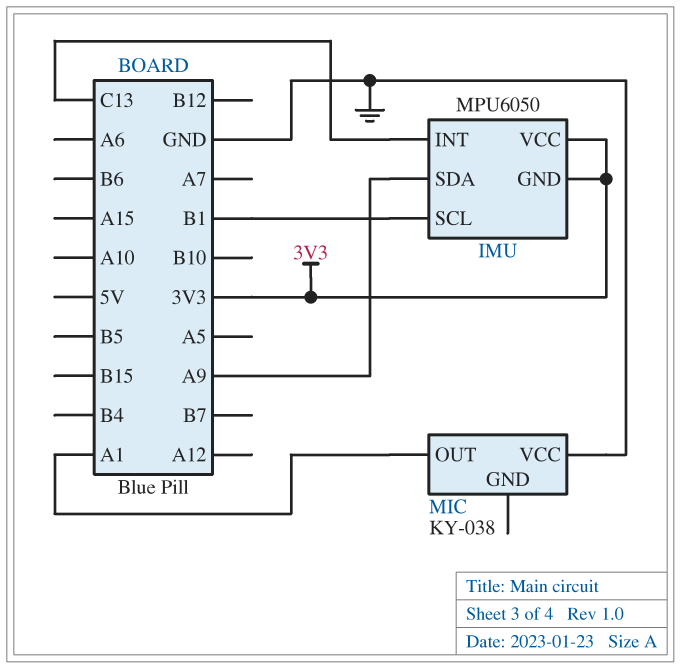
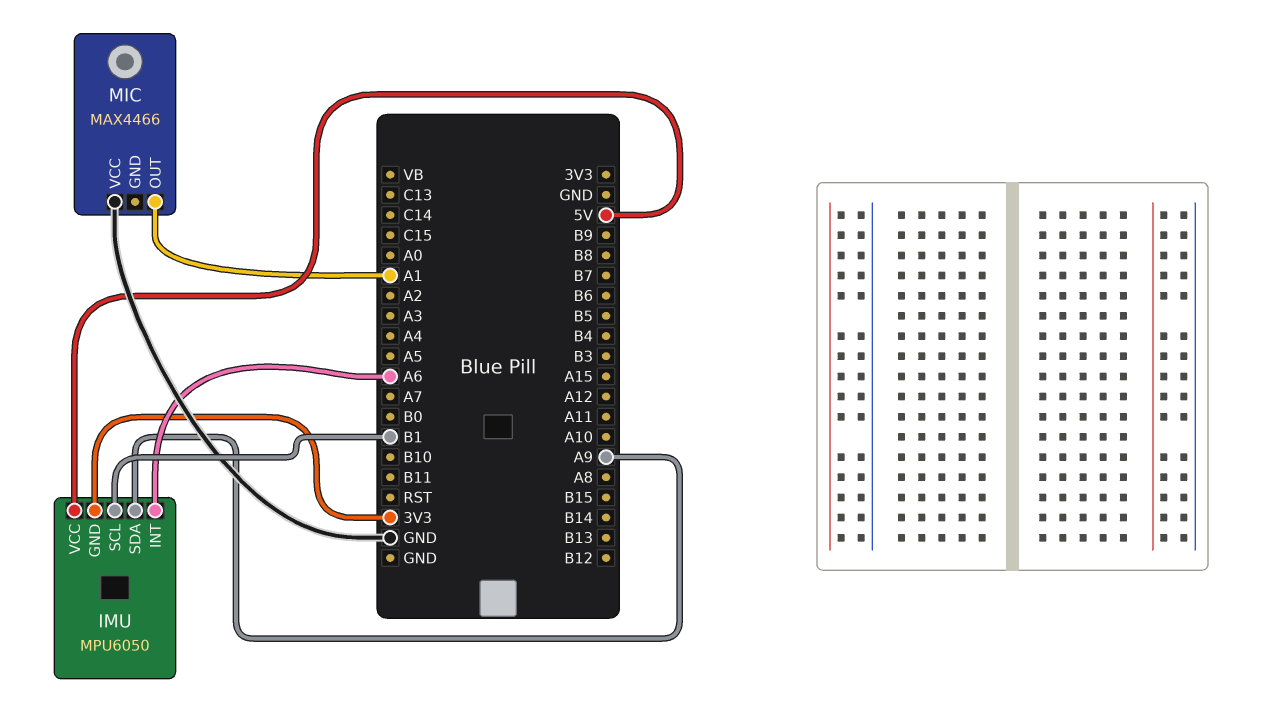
IMU pin INT: C13 -> A6
IMU pin VCC: 3V3 -> 5V
MIC: KY-038 -> MAX4466

